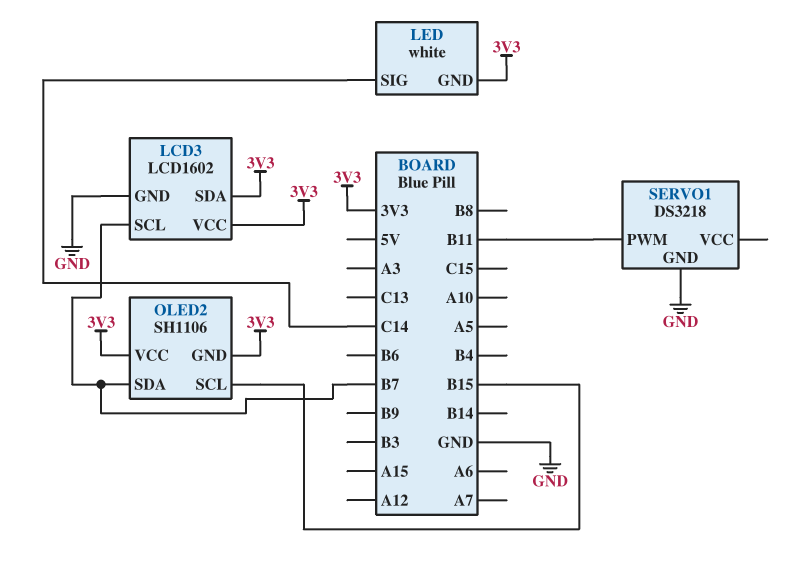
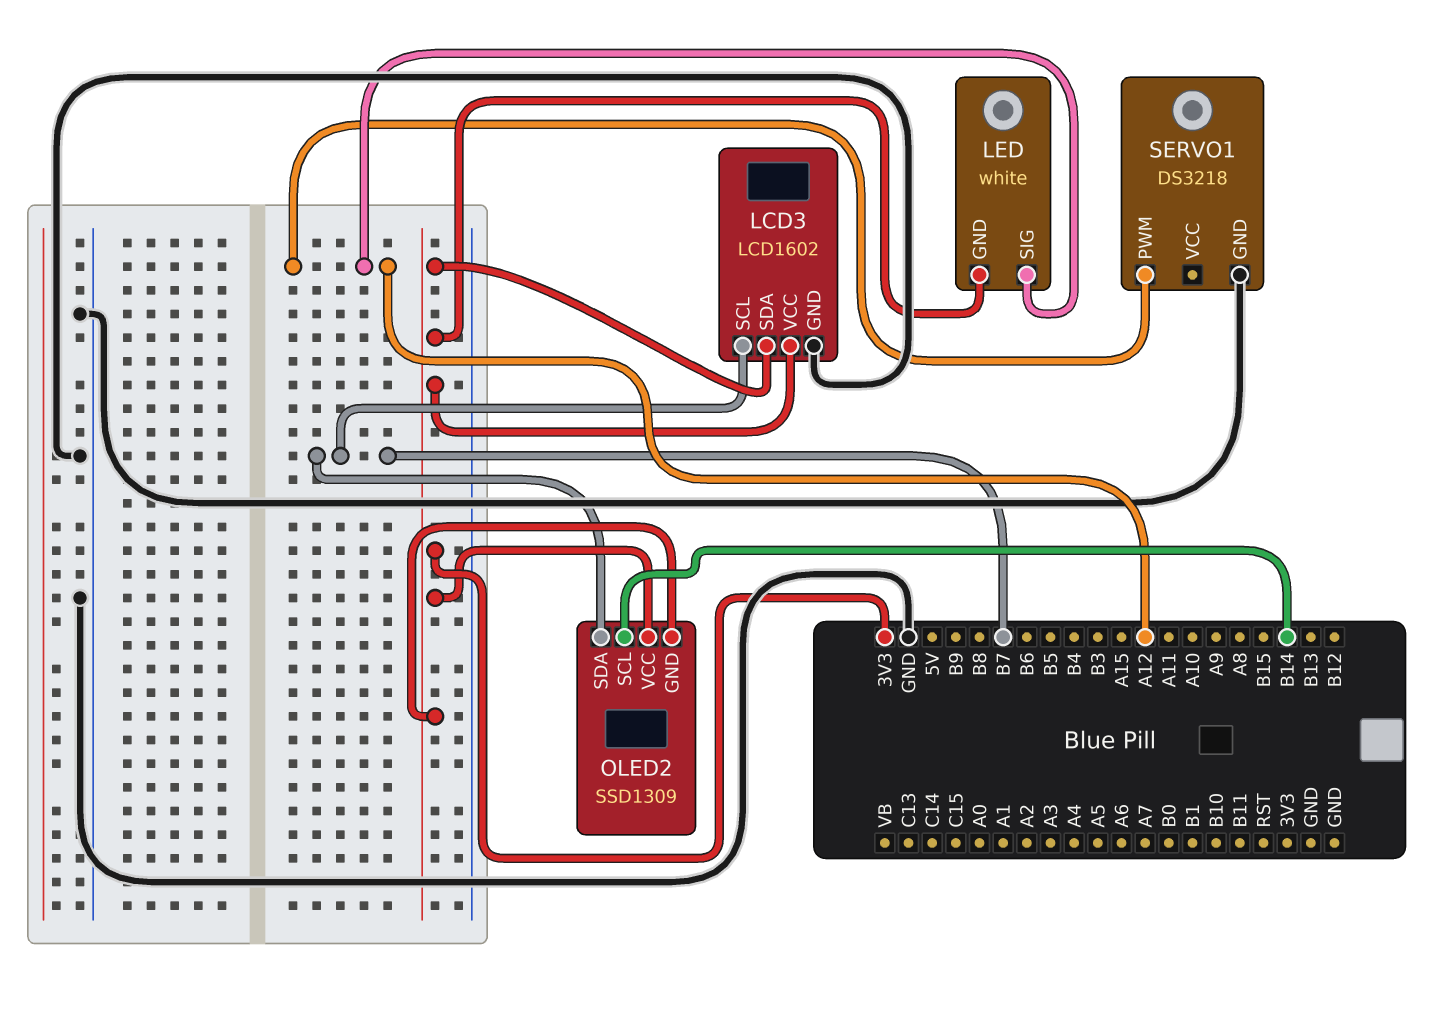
LED pin SIG: C14 -> A12
OLED2: SH1106 -> SSD1309
OLED2 pin SCL: B15 -> B14
SERVO1 pin PWM: B11 -> A12

